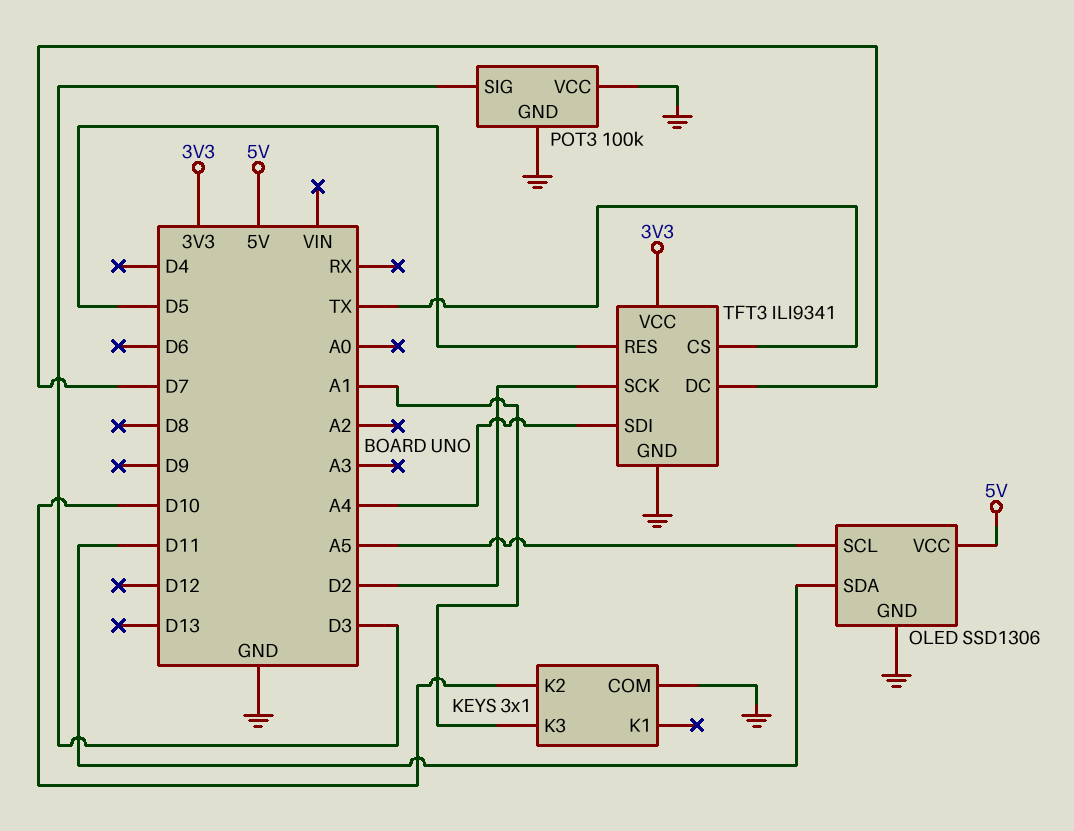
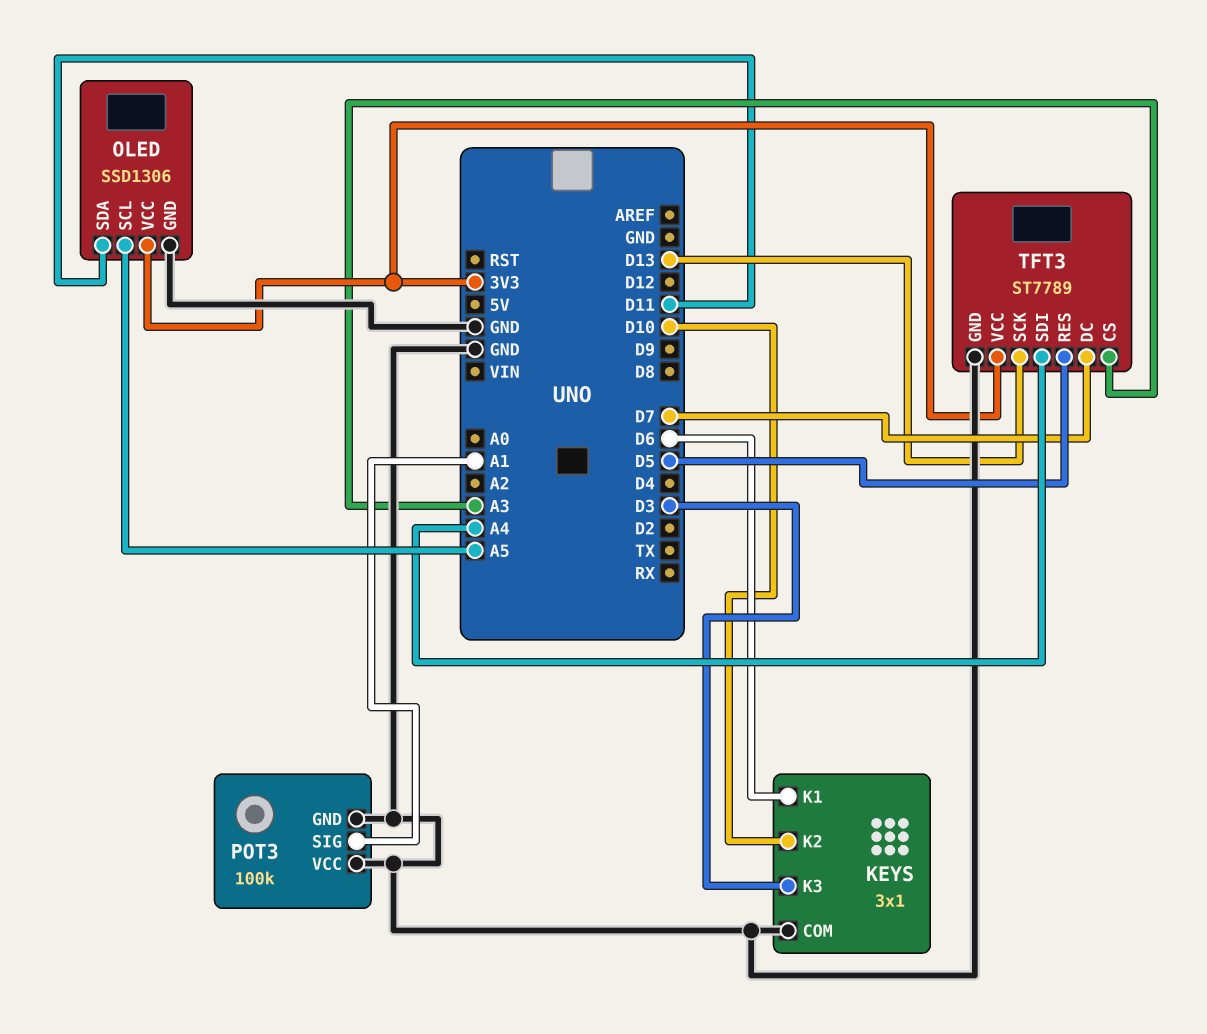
KEYS pin K1: none -> D6
KEYS pin K3: A1 -> D3
OLED pin VCC: 5V -> 3V3
POT3 pin SIG: D3 -> A1
TFT3: ILI9341 -> ST7789
TFT3 pin CS: TX -> A3
TFT3 pin SCK: D2 -> D13

